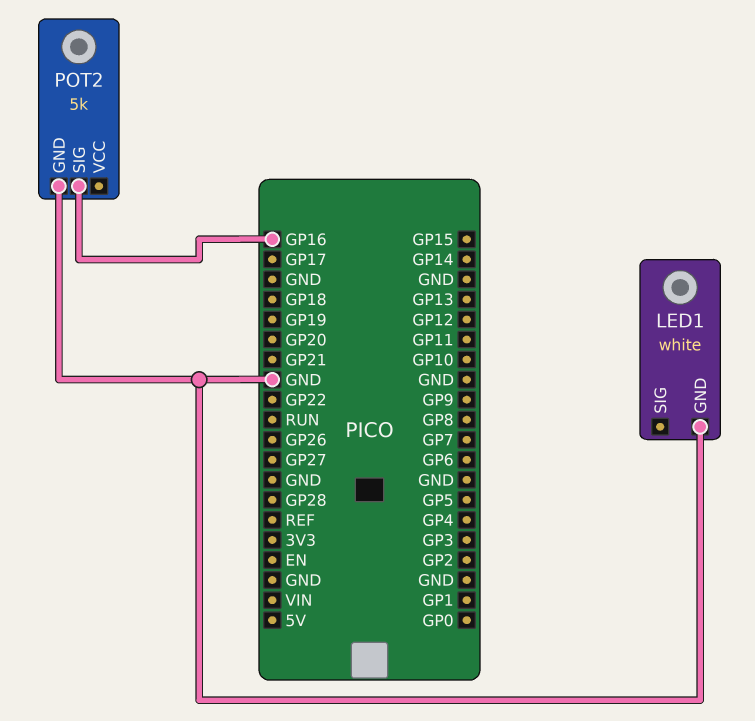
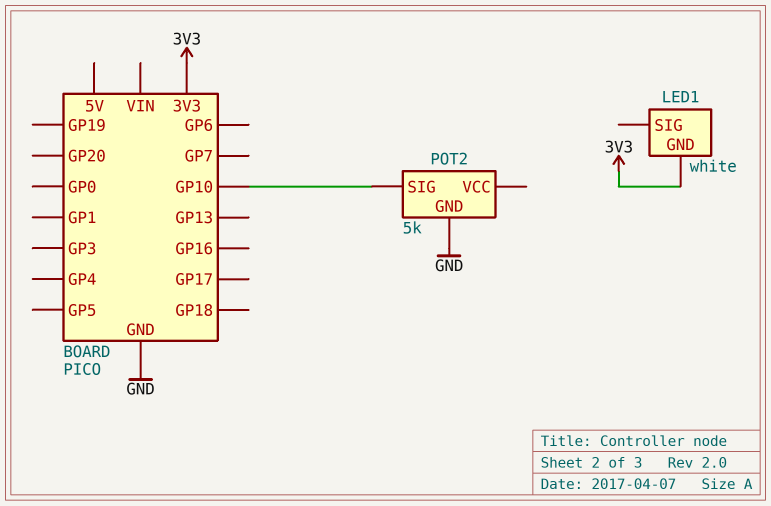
LED1 pin GND: GND -> 3V3
POT2 pin SIG: GP16 -> GP10

